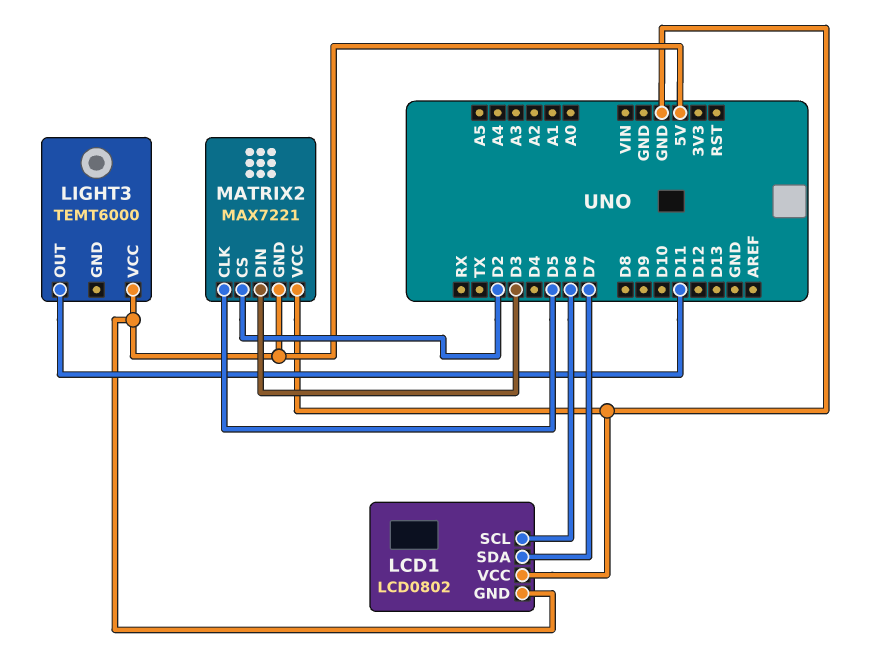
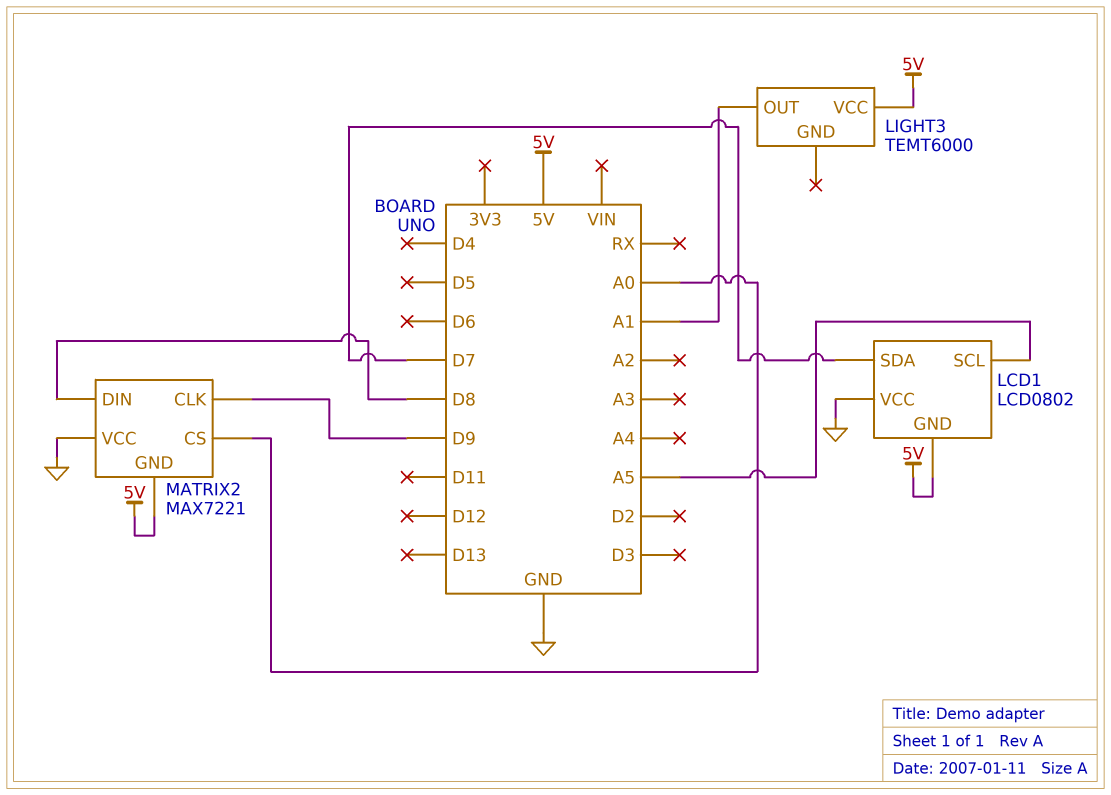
LCD1 pin SCL: D6 -> A5
LIGHT3 pin OUT: D11 -> A1
MATRIX2 pin CLK: D5 -> D9
MATRIX2 pin CS: D2 -> A0
MATRIX2 pin DIN: D3 -> D8

